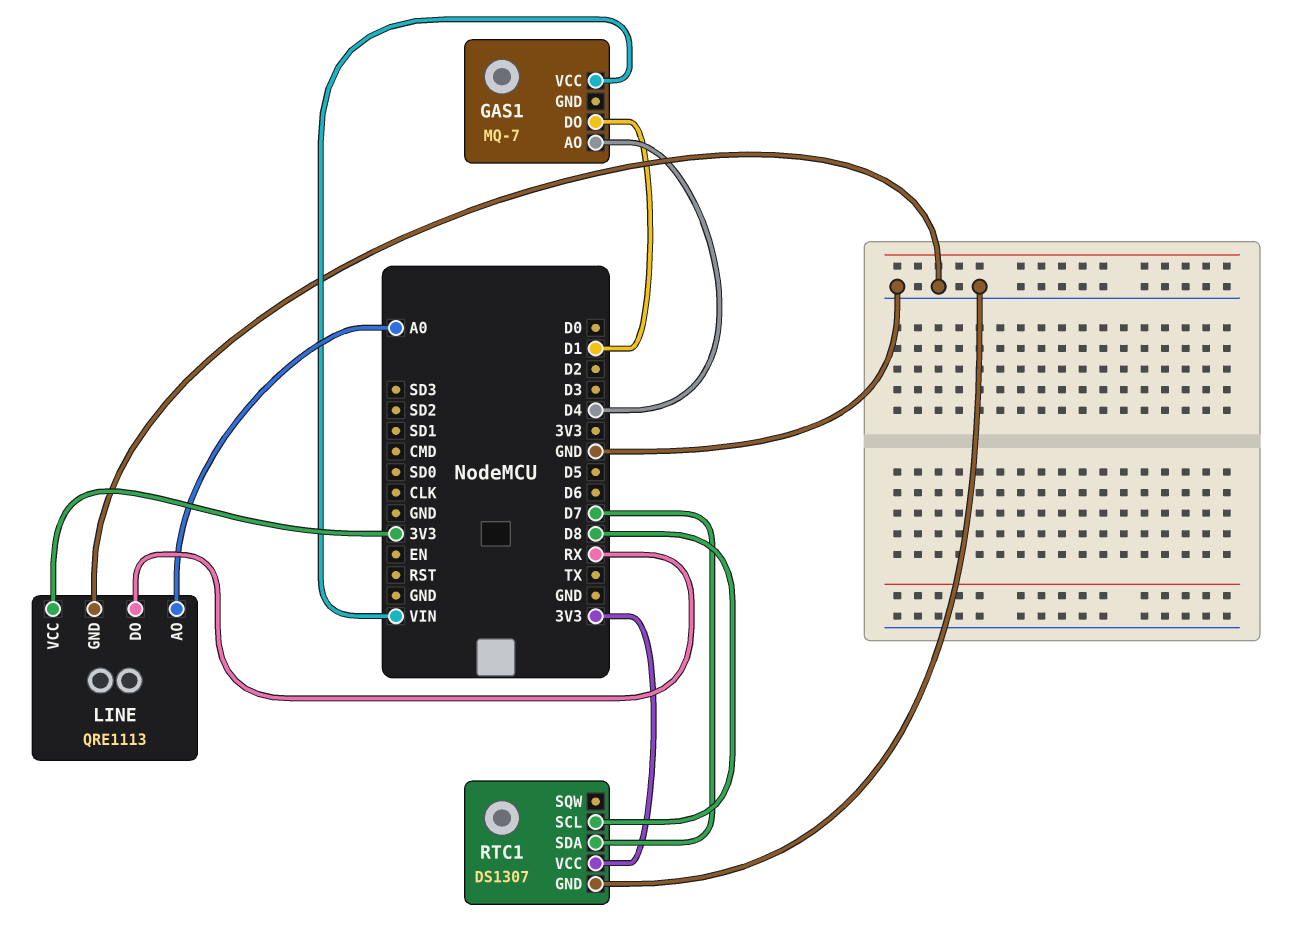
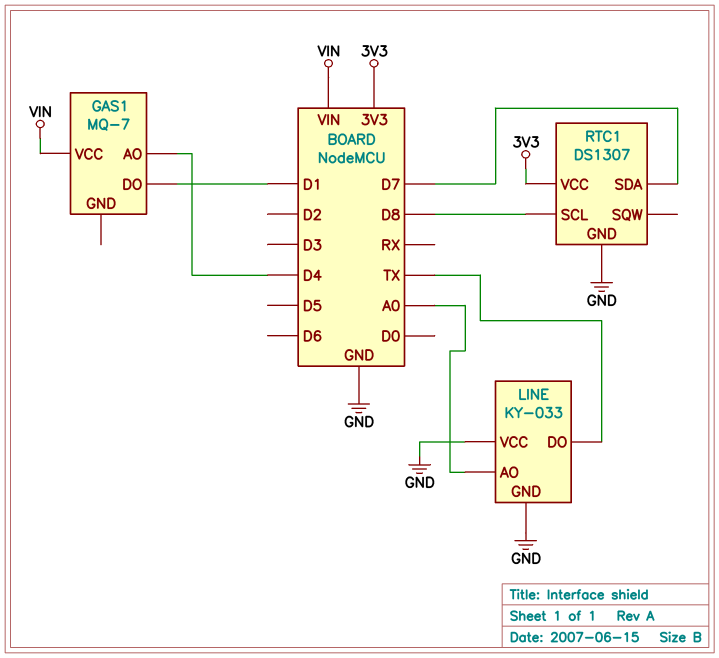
LINE: QRE1113 -> KY-033
LINE pin DO: RX -> TX
LINE pin VCC: 3V3 -> GND

